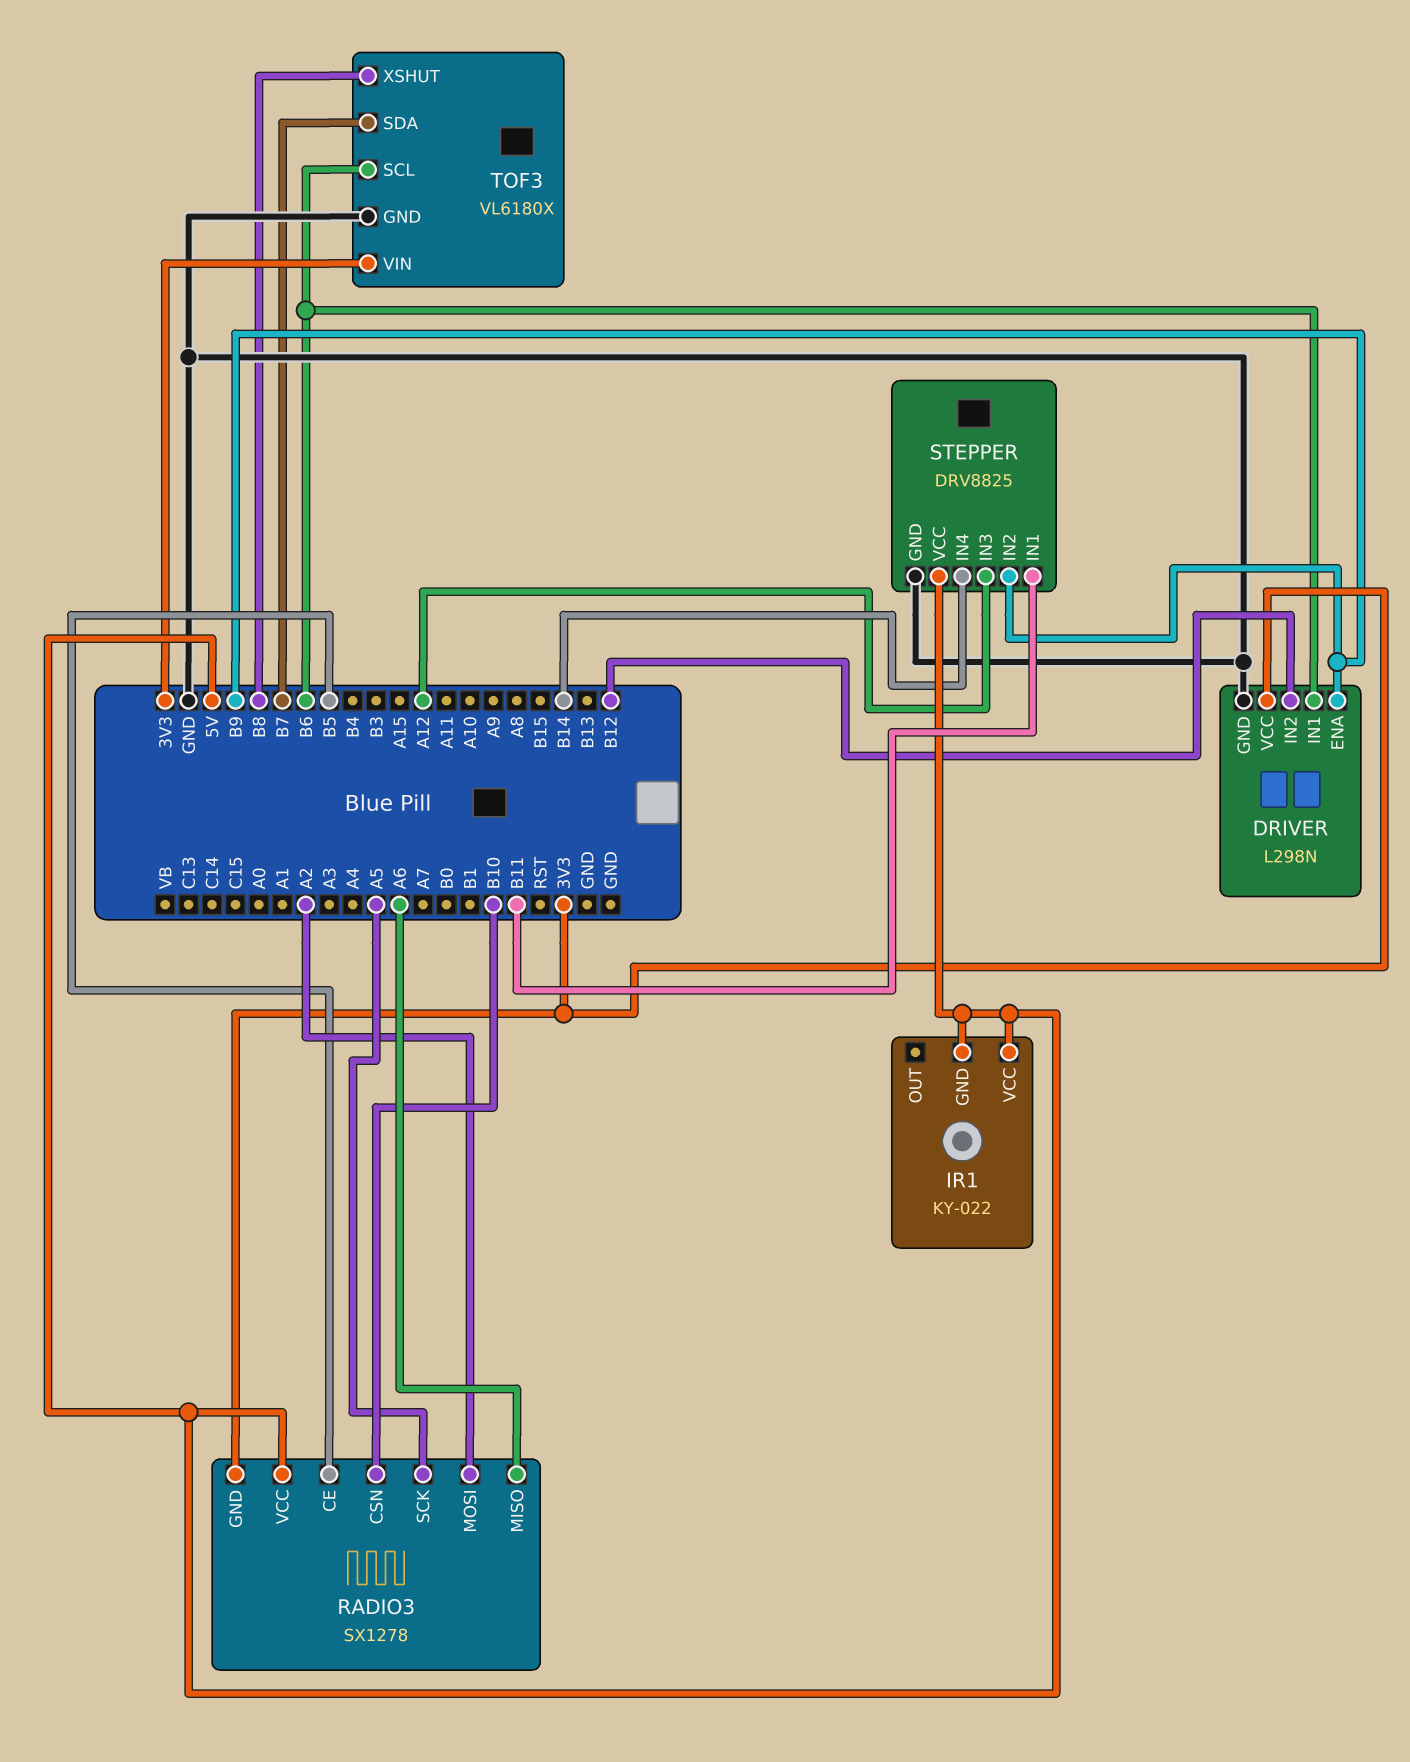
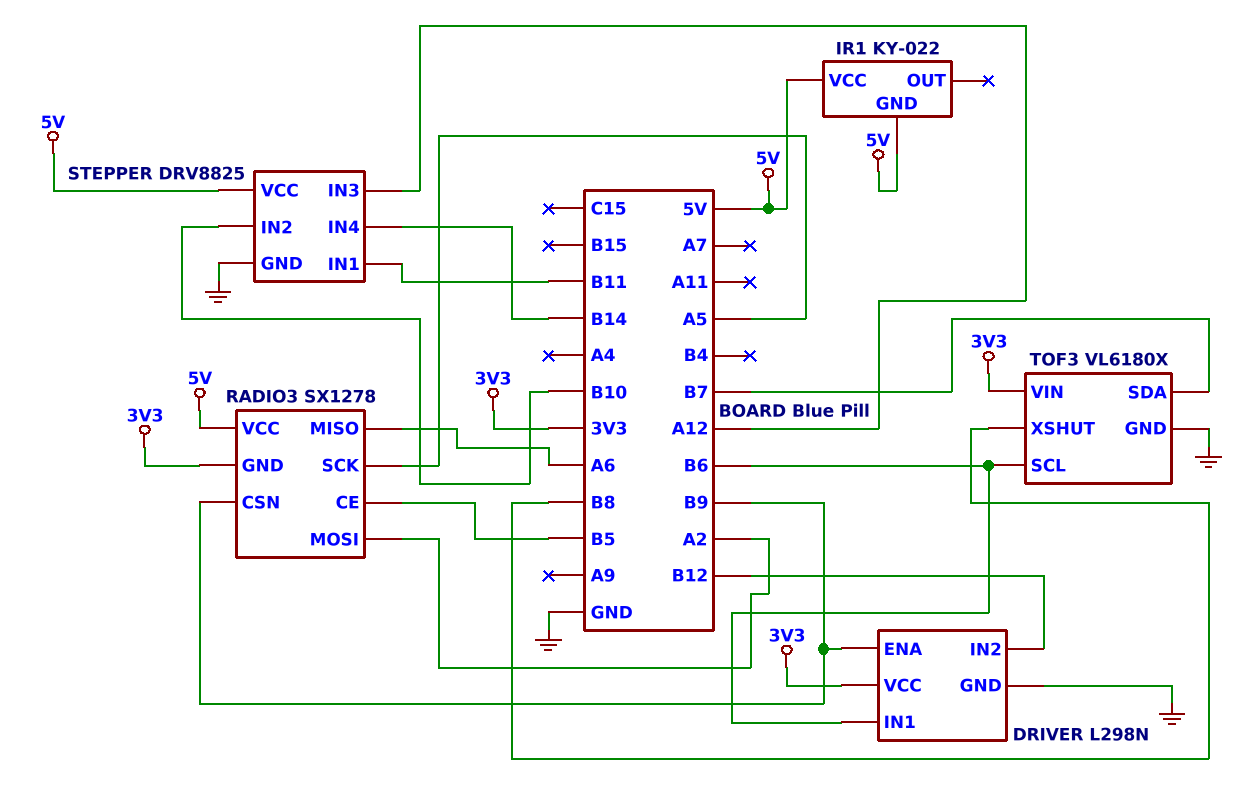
RADIO3 pin CSN: B10 -> B9
STEPPER pin IN2: B9 -> B10

